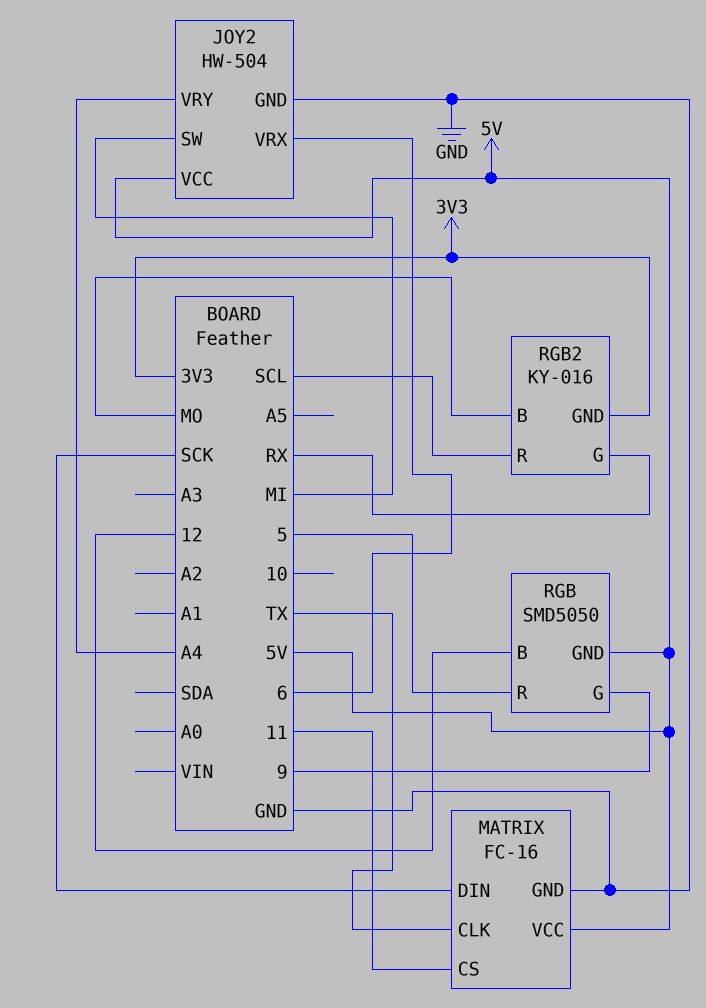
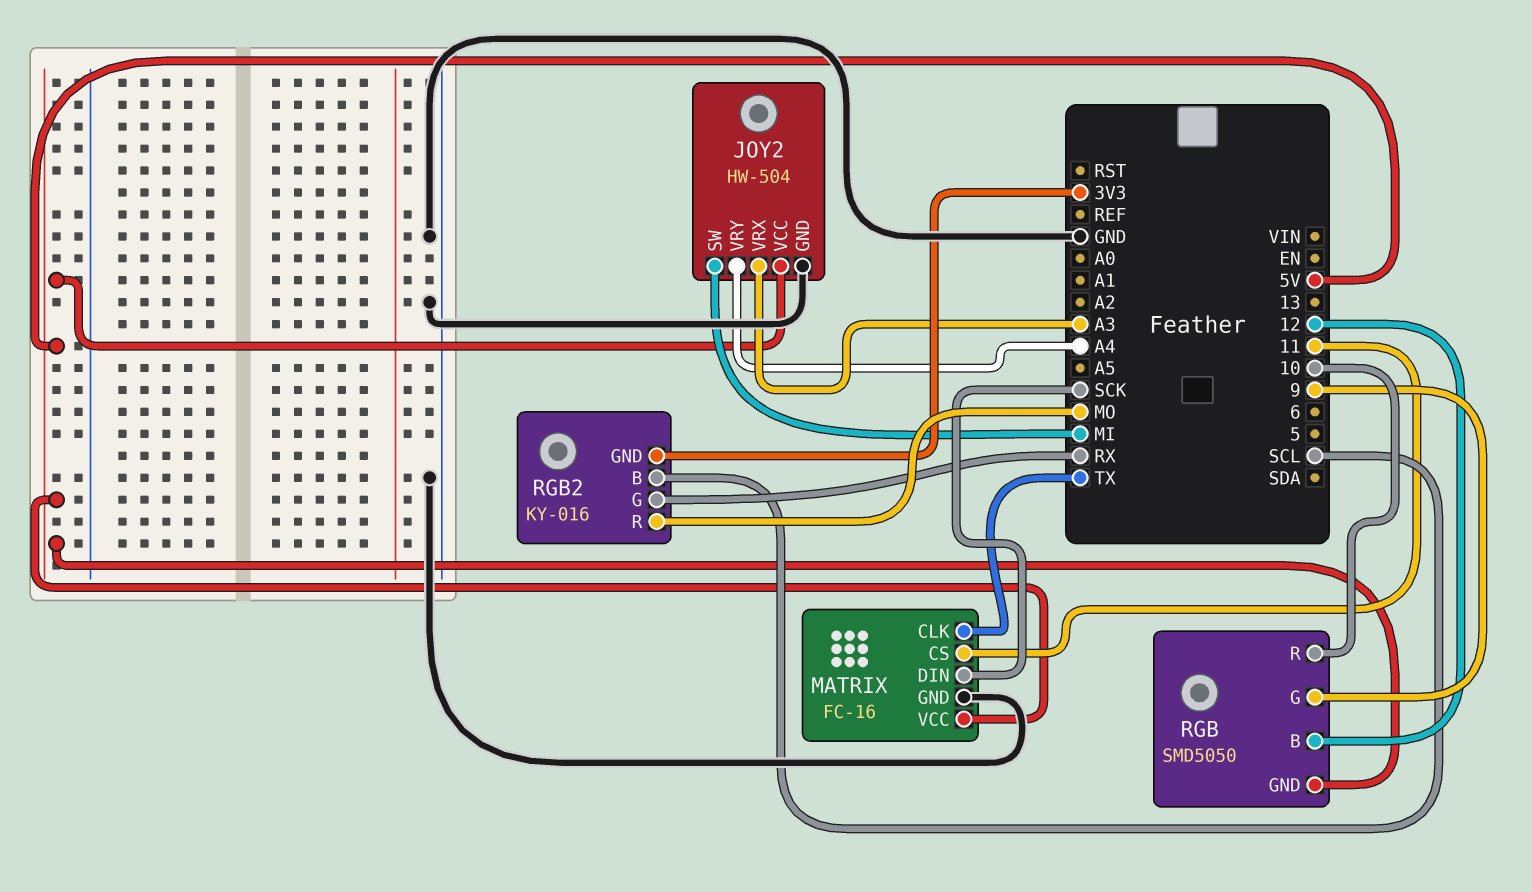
JOY2 pin VRX: 6 -> A3
RGB pin R: 5 -> 10
RGB2 pin B: MO -> SCL
RGB2 pin R: SCL -> MO

